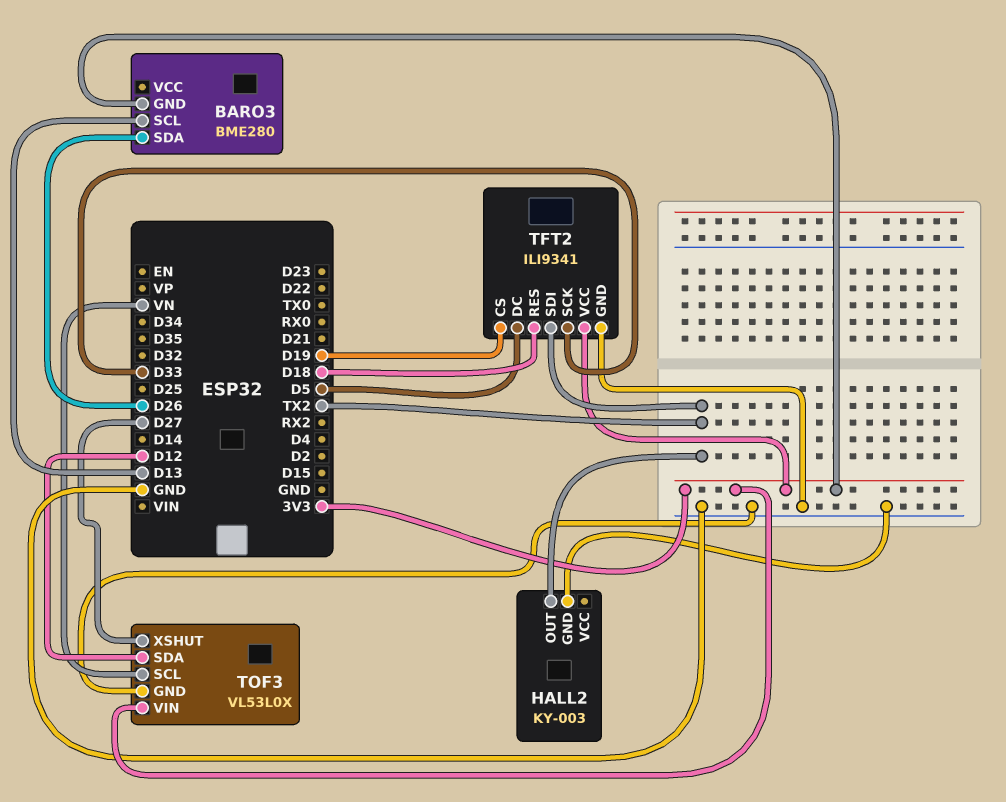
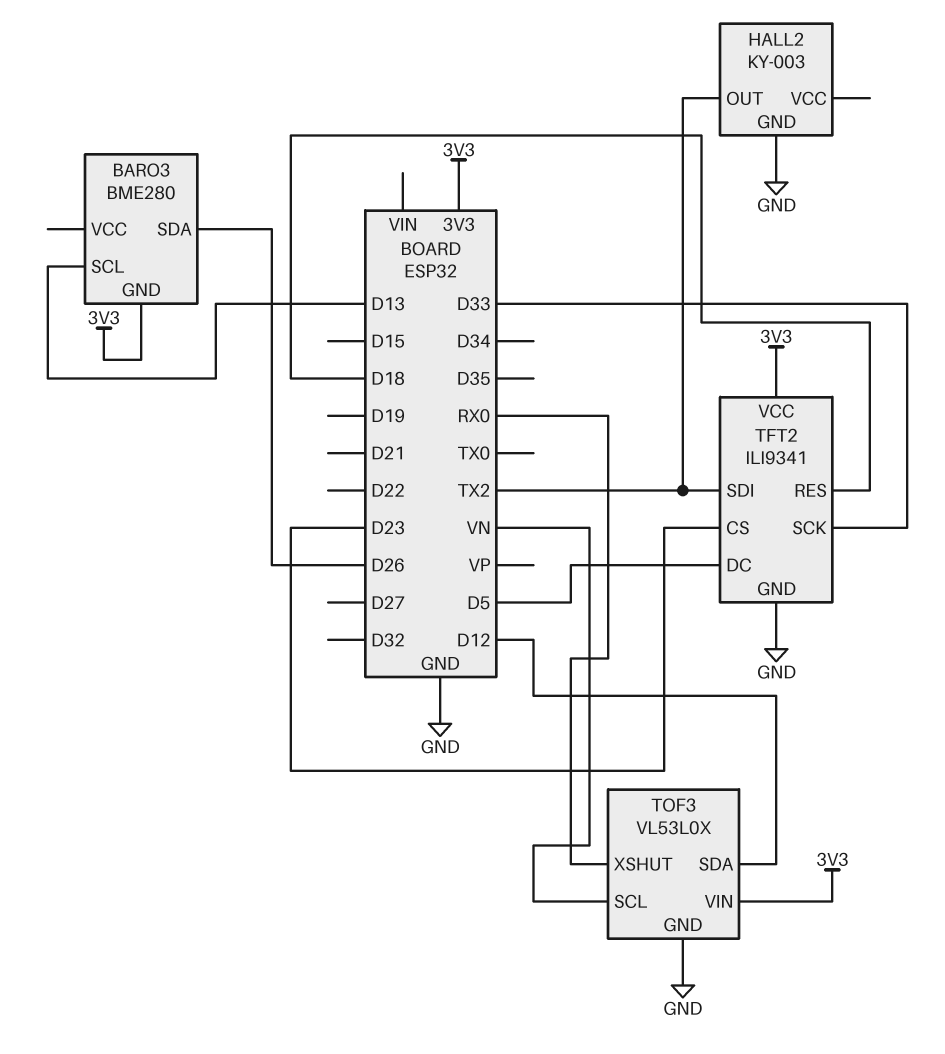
TFT2 pin CS: D19 -> D23
TOF3 pin XSHUT: D27 -> RX0

